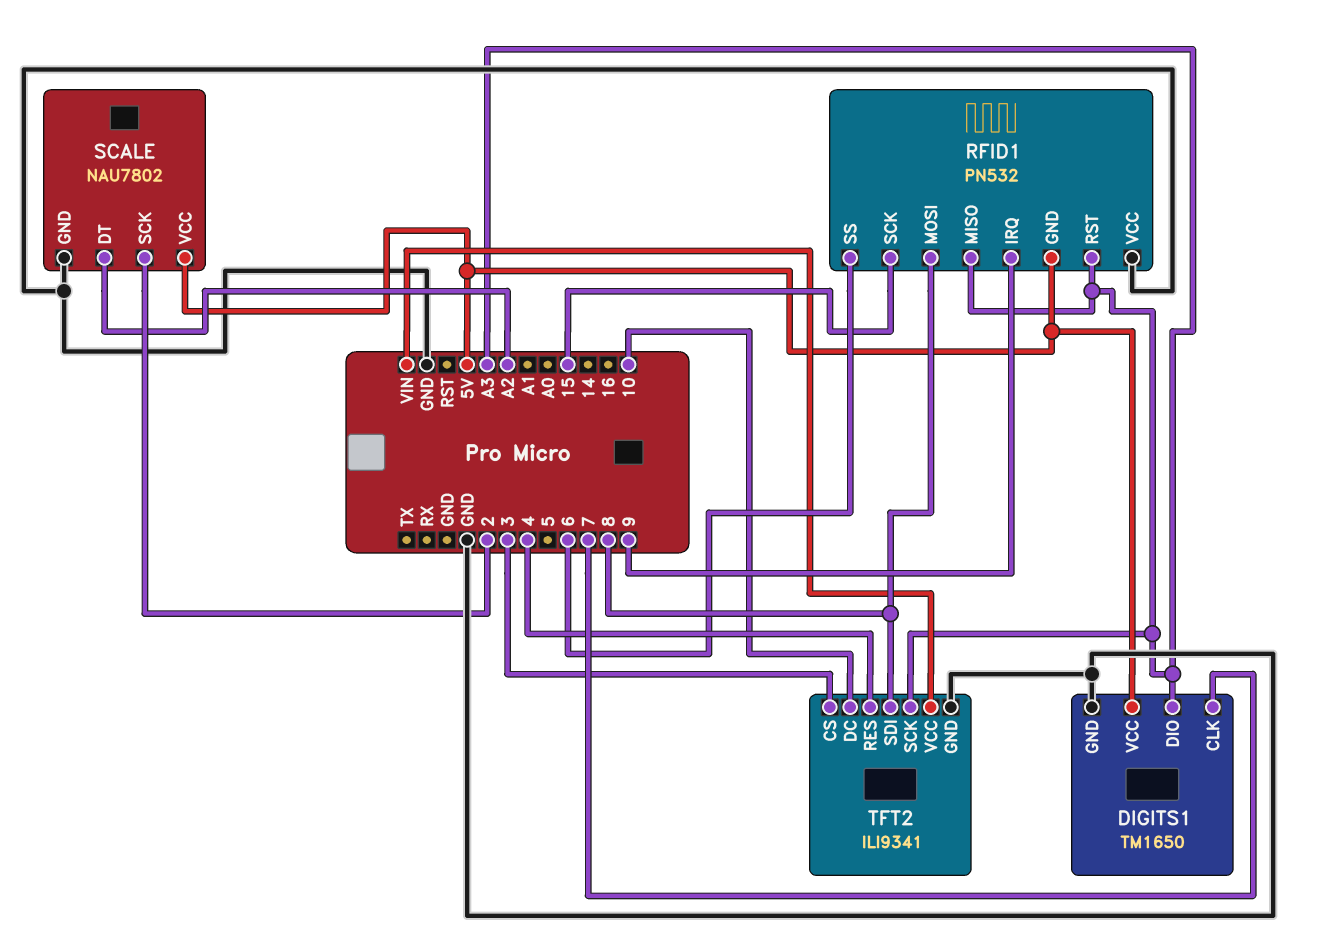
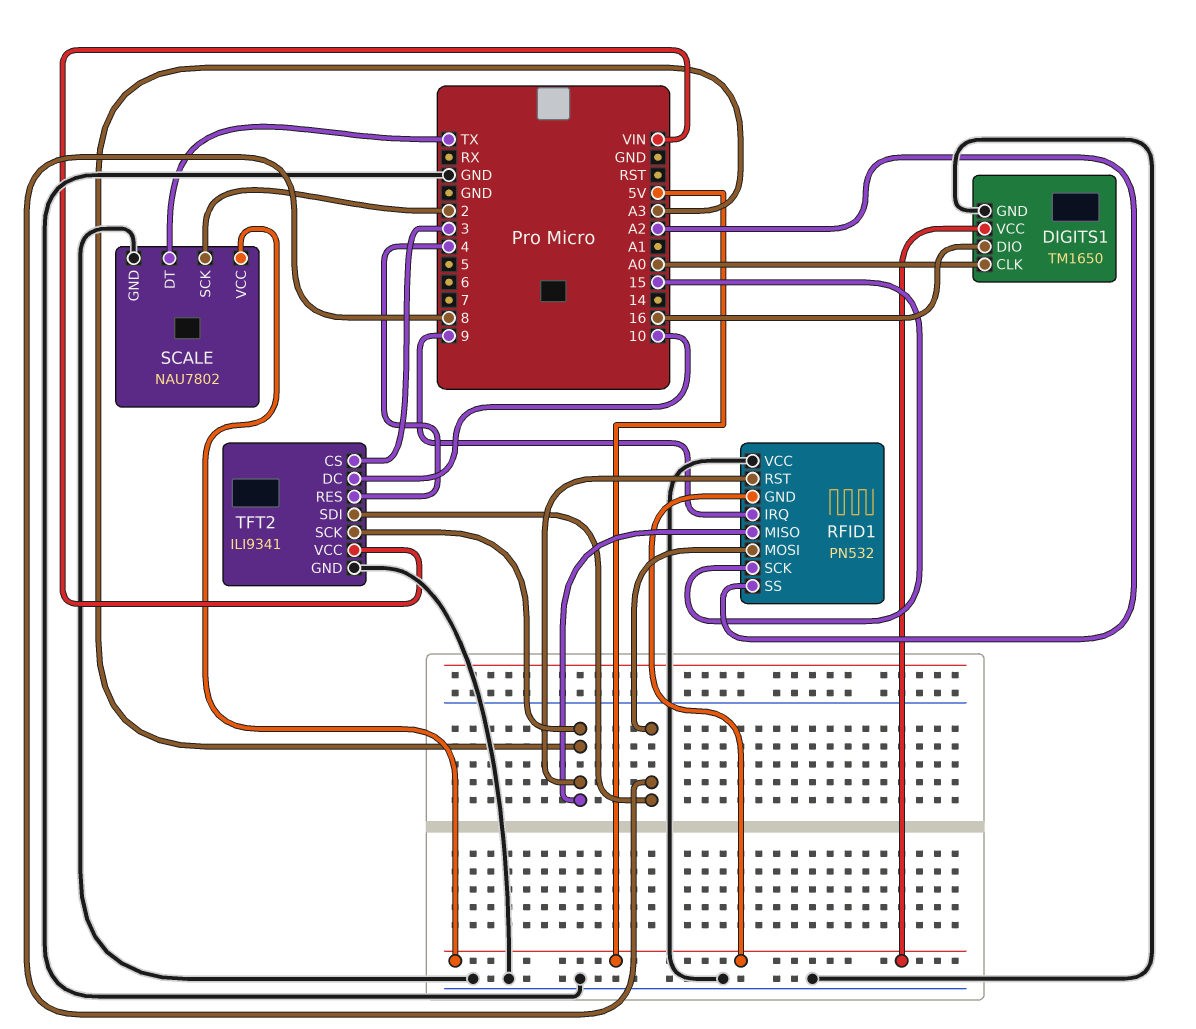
DIGITS1 pin CLK: 7 -> A0
DIGITS1 pin DIO: A3 -> 16
RFID1 pin SS: 6 -> A2
SCALE pin DT: A2 -> TX

